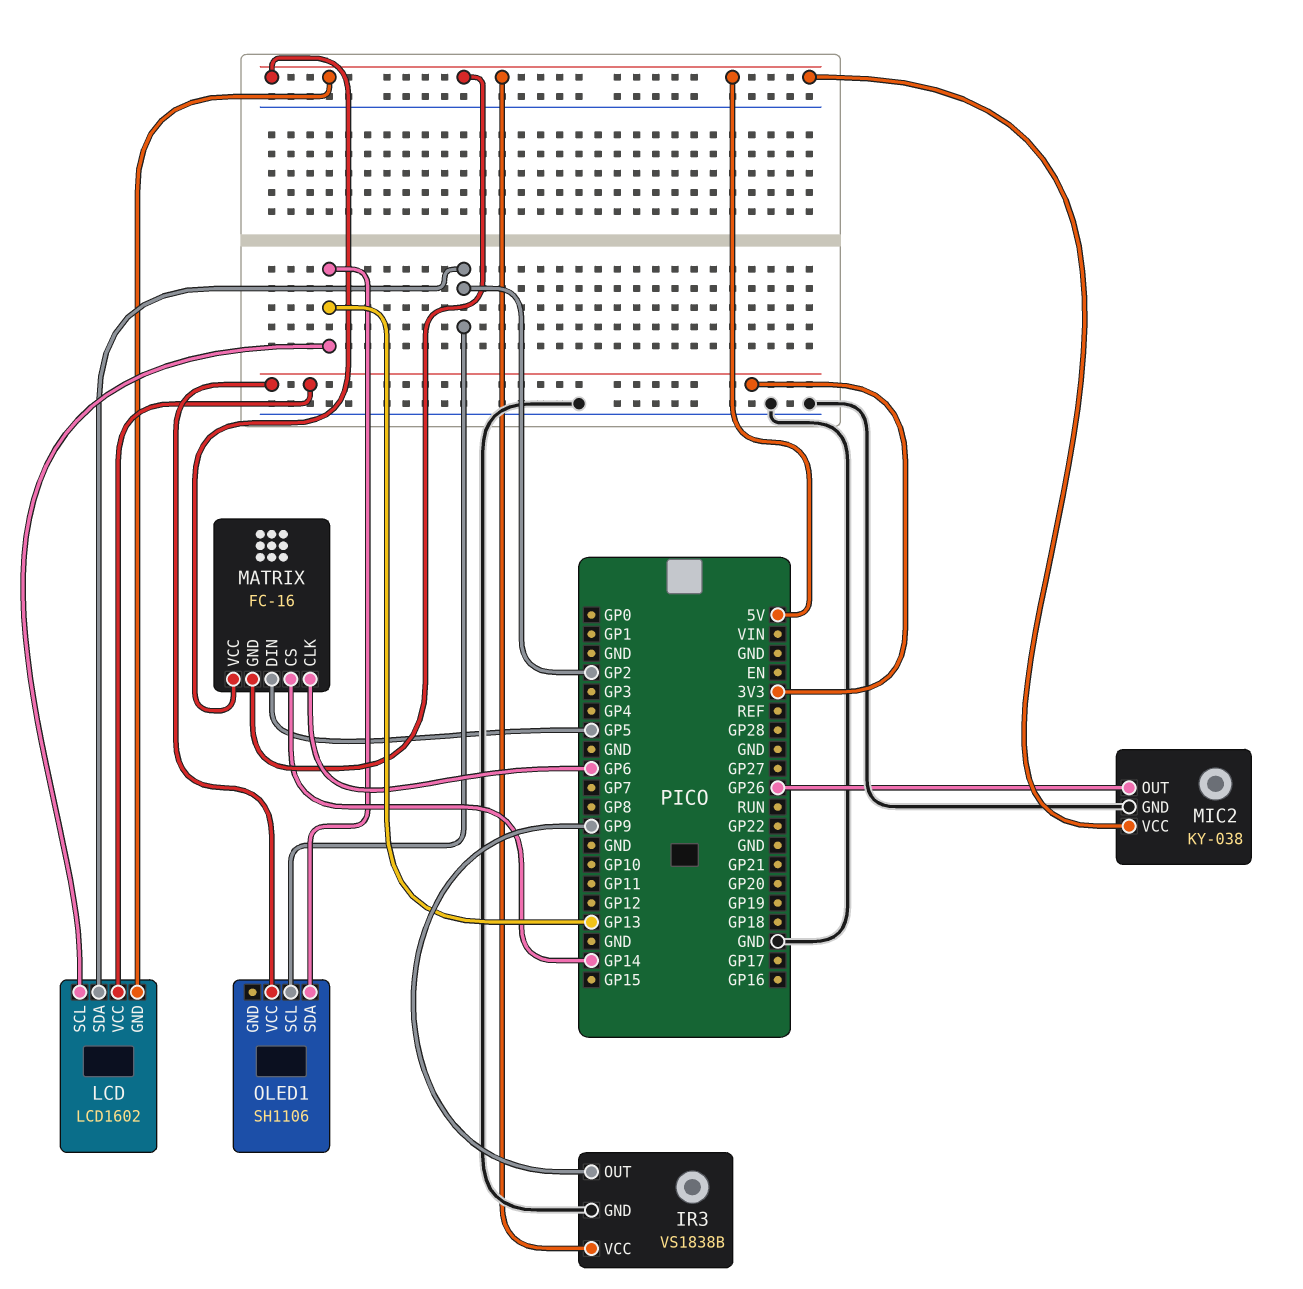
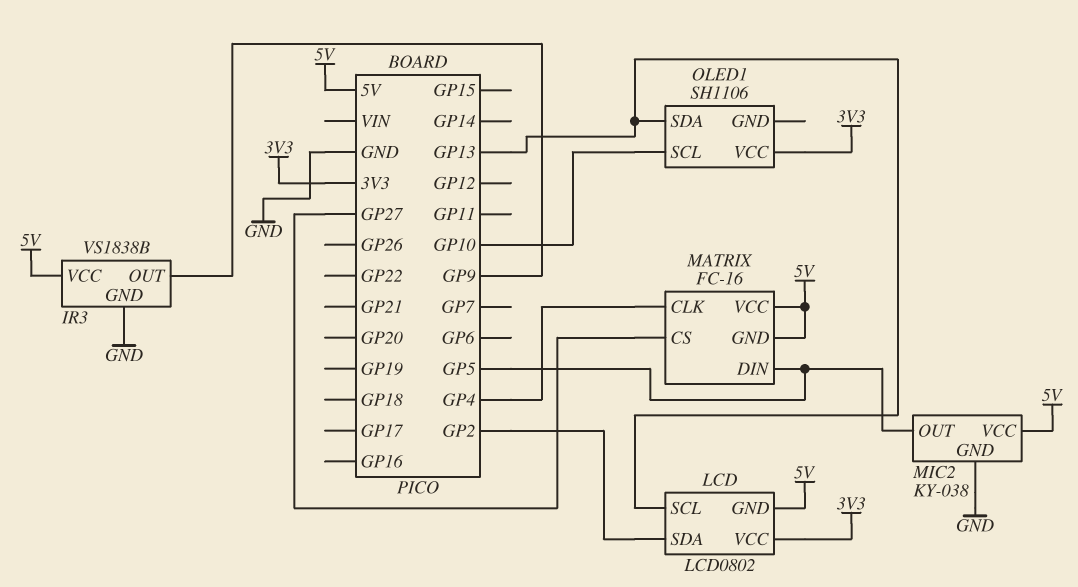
LCD: LCD1602 -> LCD0802
MATRIX pin CLK: GP6 -> GP4
MATRIX pin CS: GP14 -> GP27
MIC2 pin OUT: GP26 -> GP5
OLED1 pin SCL: GP2 -> GP10

